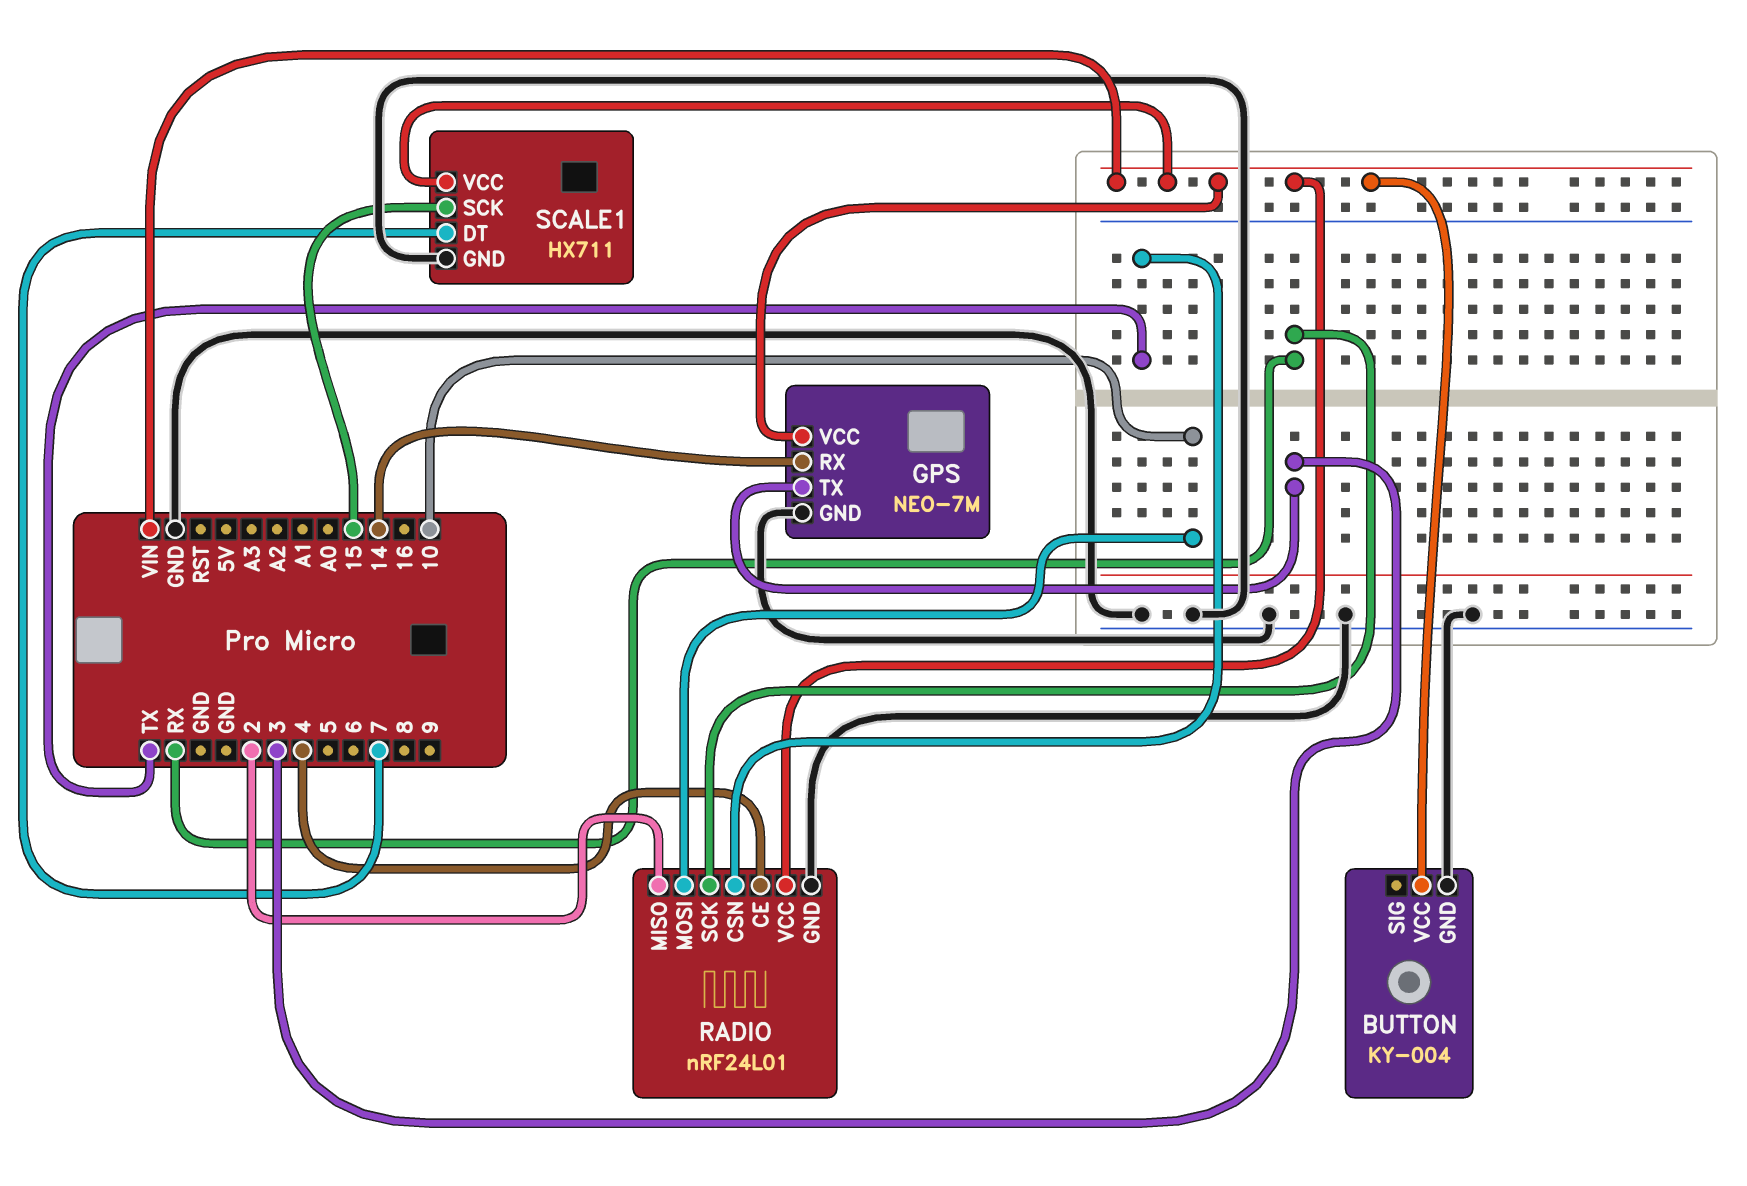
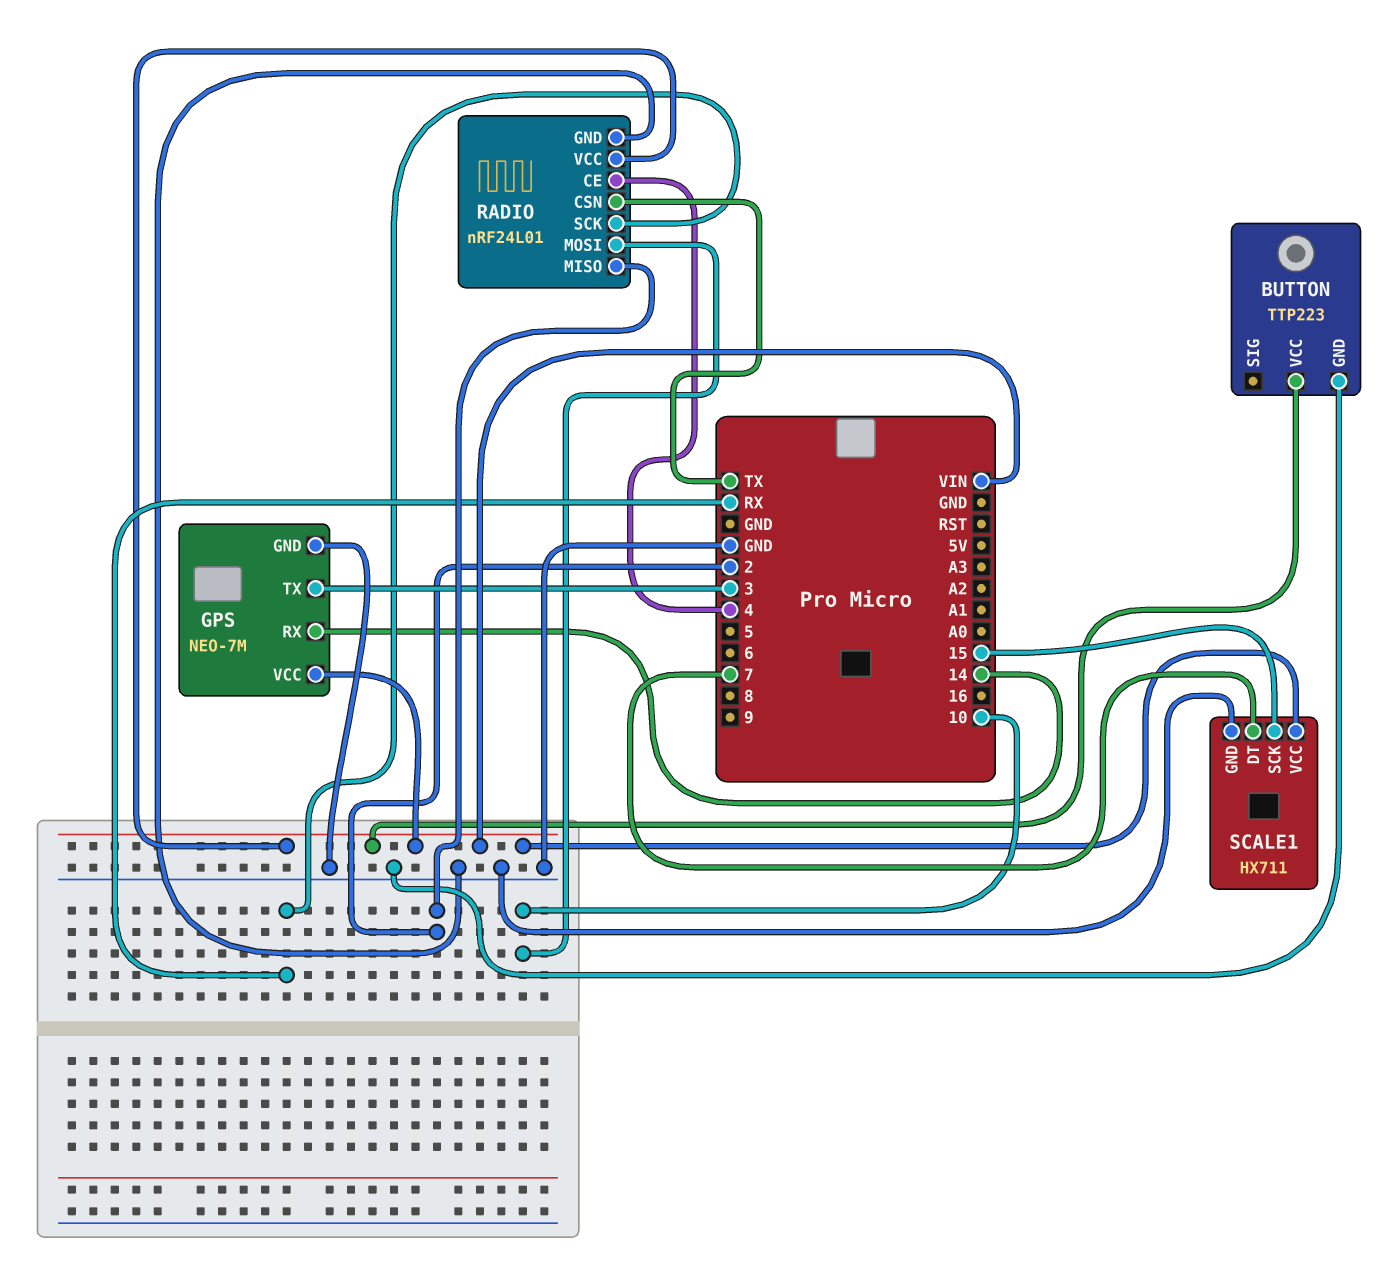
BUTTON: KY-004 -> TTP223

